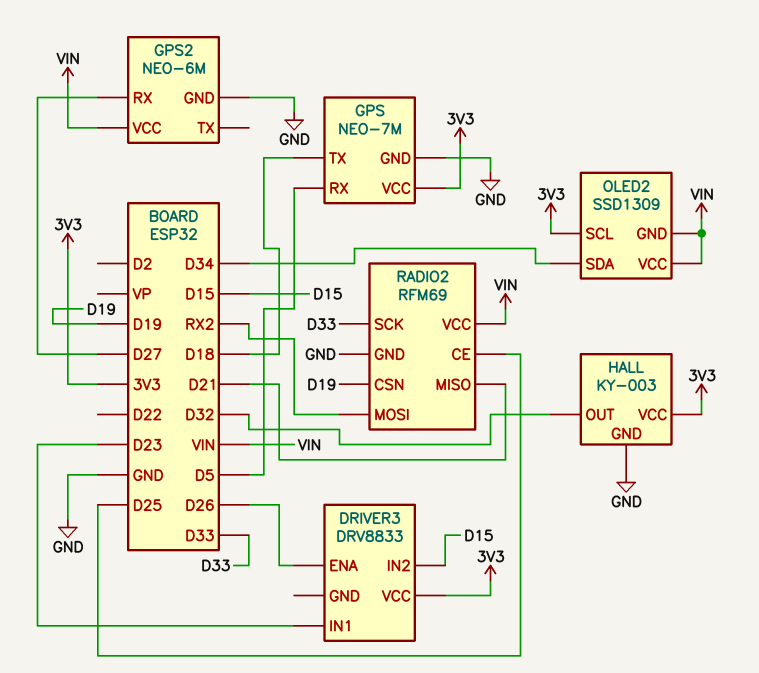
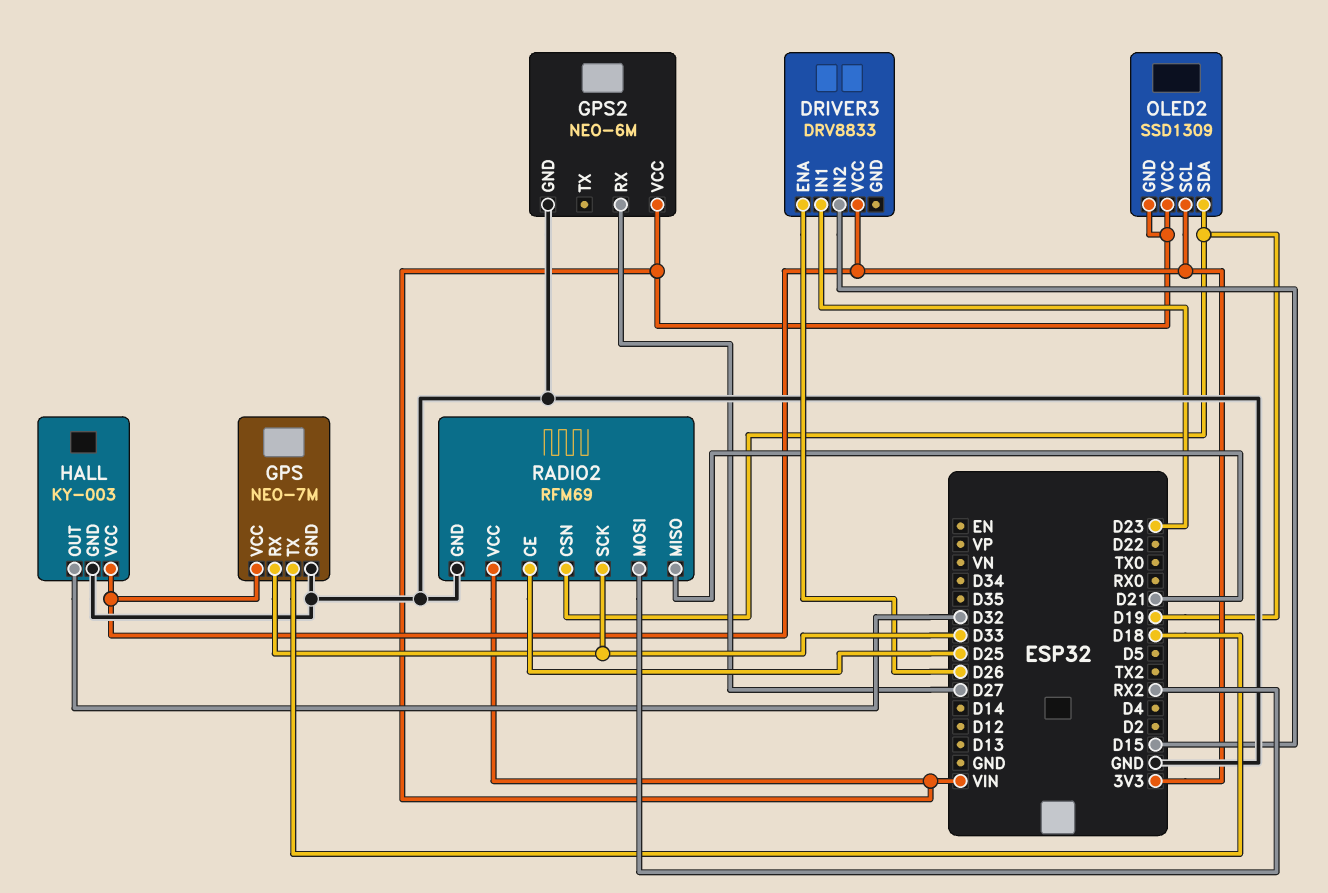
GPS pin RX: D5 -> D33
OLED2 pin SDA: D34 -> D19

